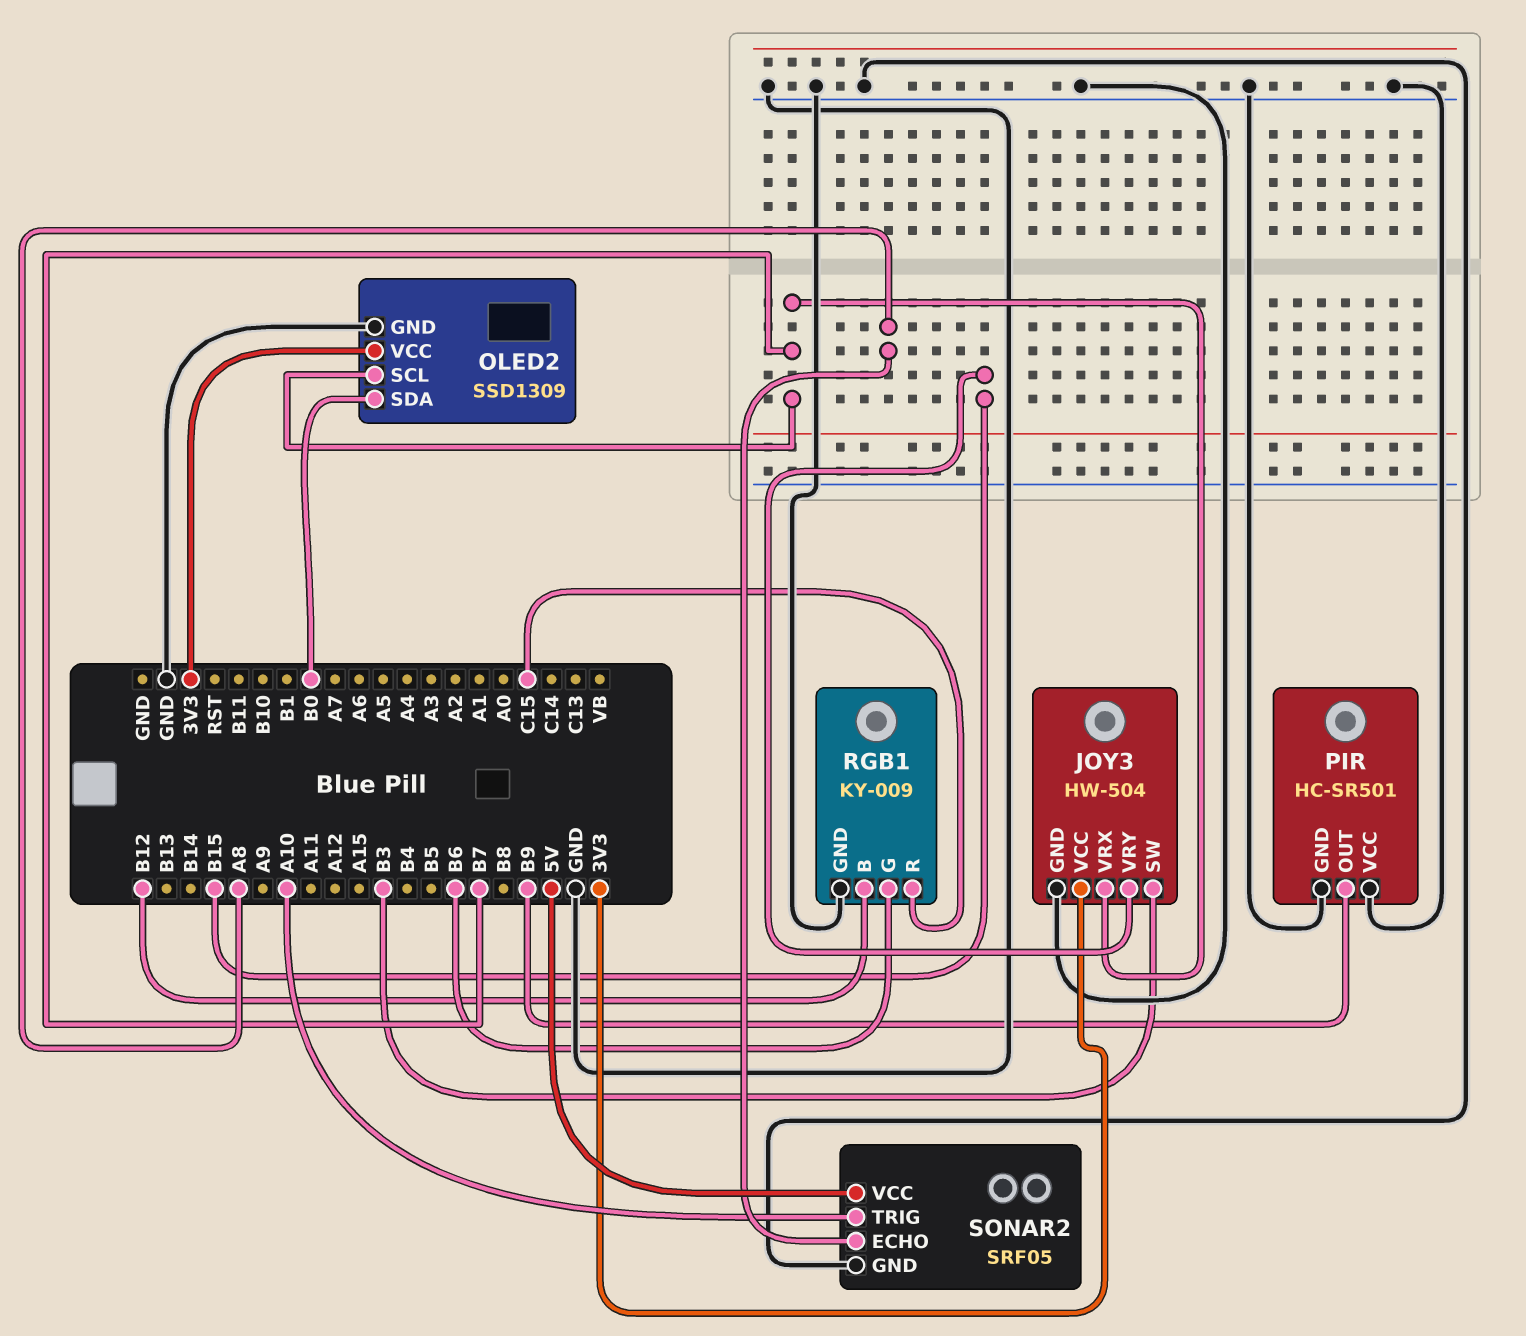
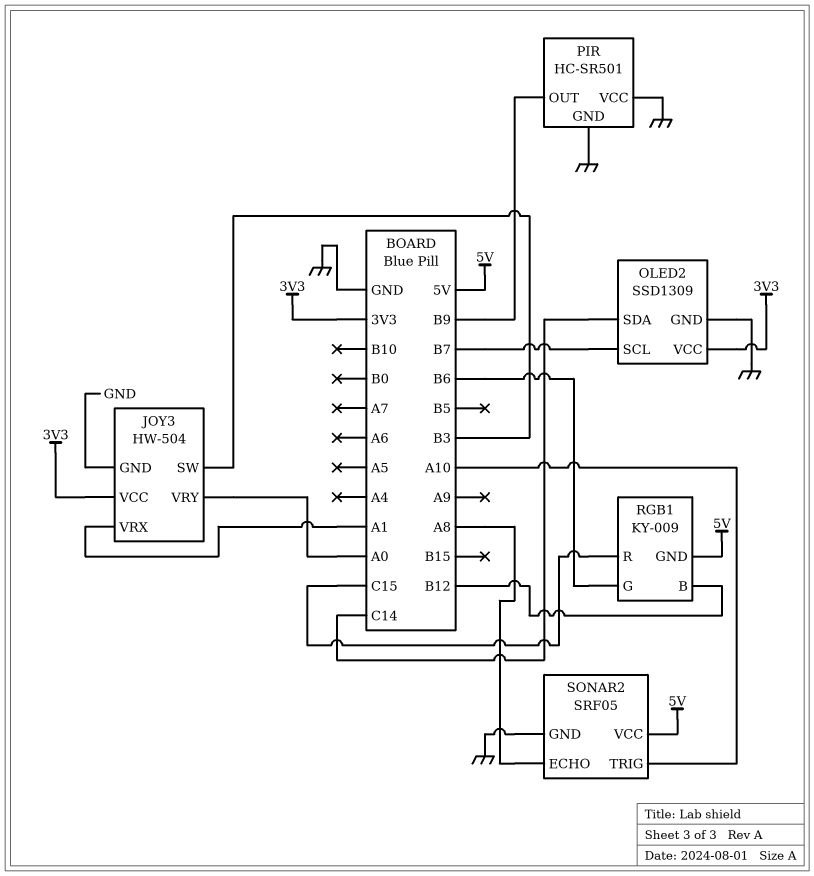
JOY3 pin VRX: B7 -> A1
JOY3 pin VRY: B15 -> A0
OLED2 pin SDA: B0 -> C14
RGB1 pin GND: GND -> 5V

